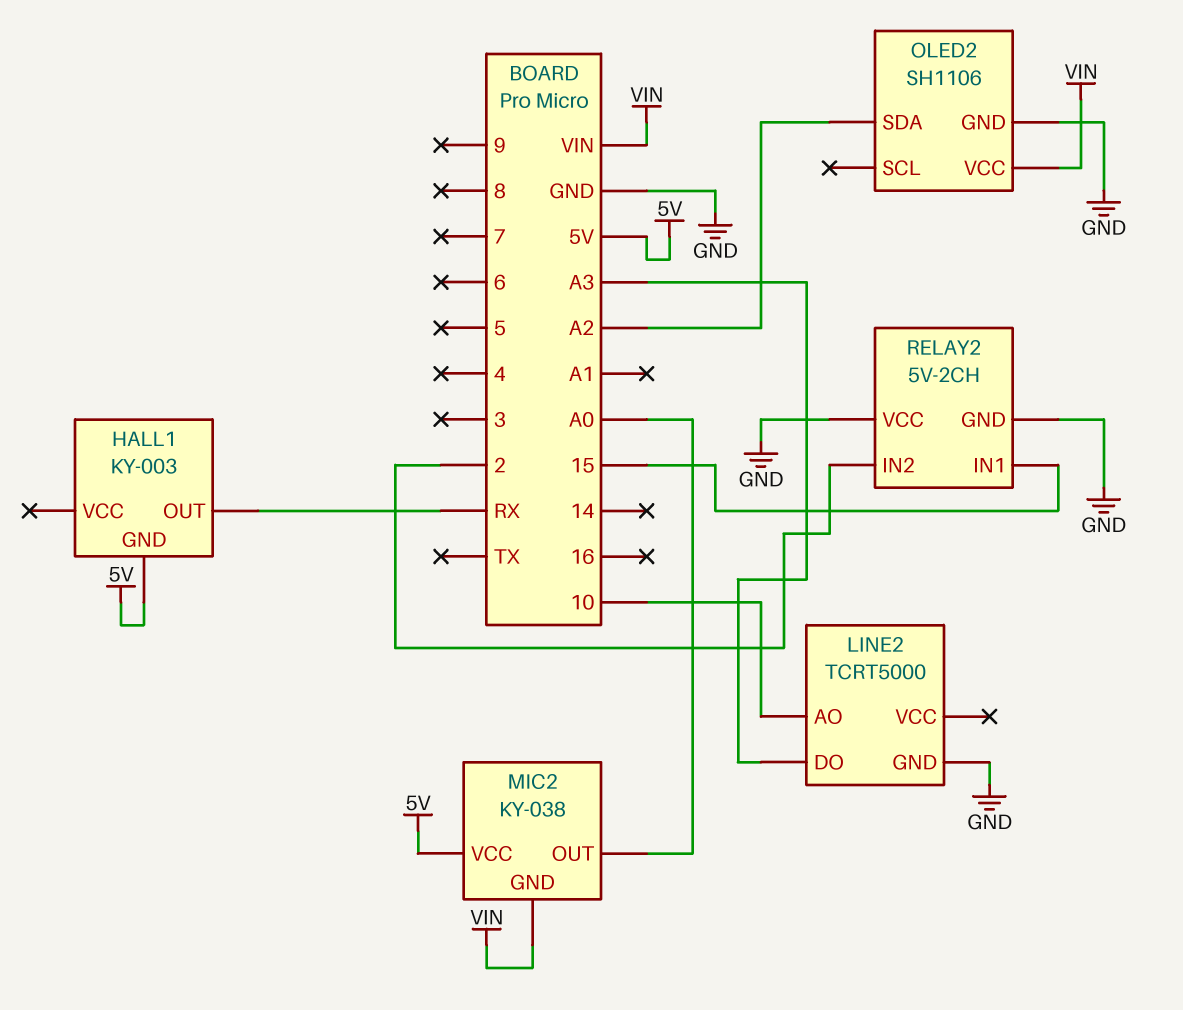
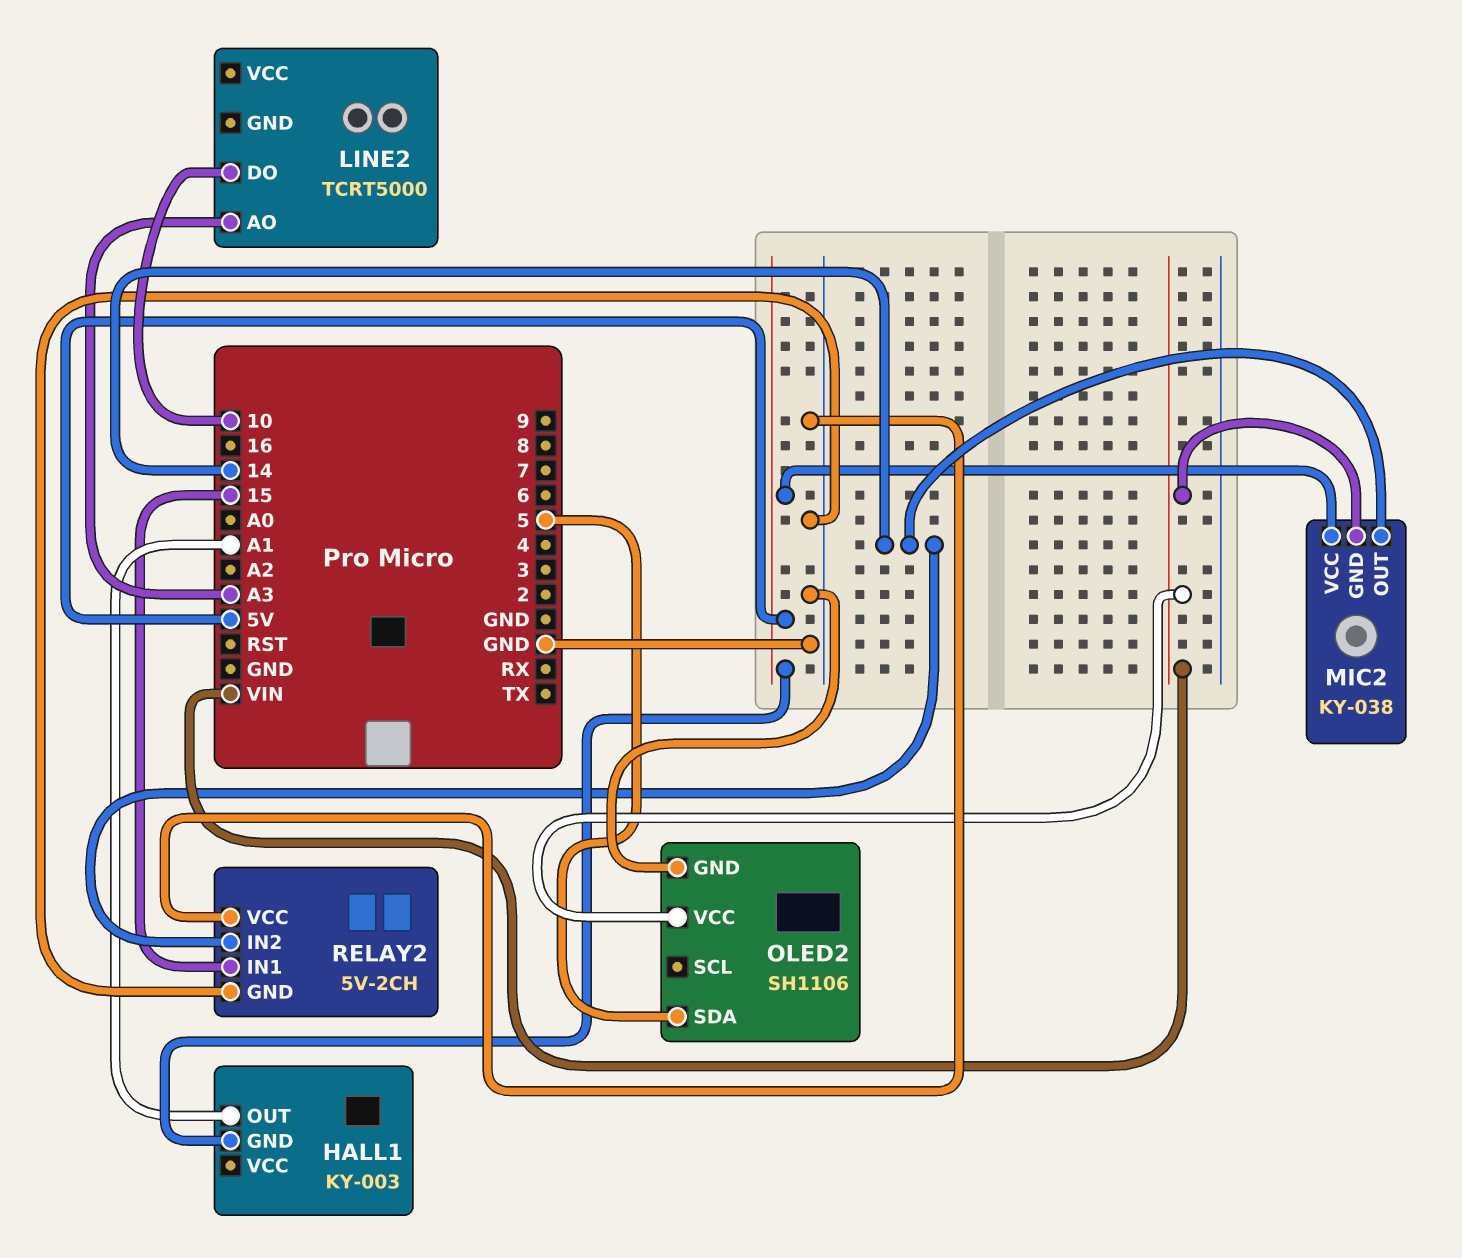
HALL1 pin OUT: RX -> A1
LINE2 pin AO: 10 -> A3
LINE2 pin DO: A3 -> 10
LINE2 pin GND: GND -> none
MIC2 pin OUT: A0 -> 14
OLED2 pin SDA: A2 -> 5
RELAY2 pin IN2: 2 -> 14

